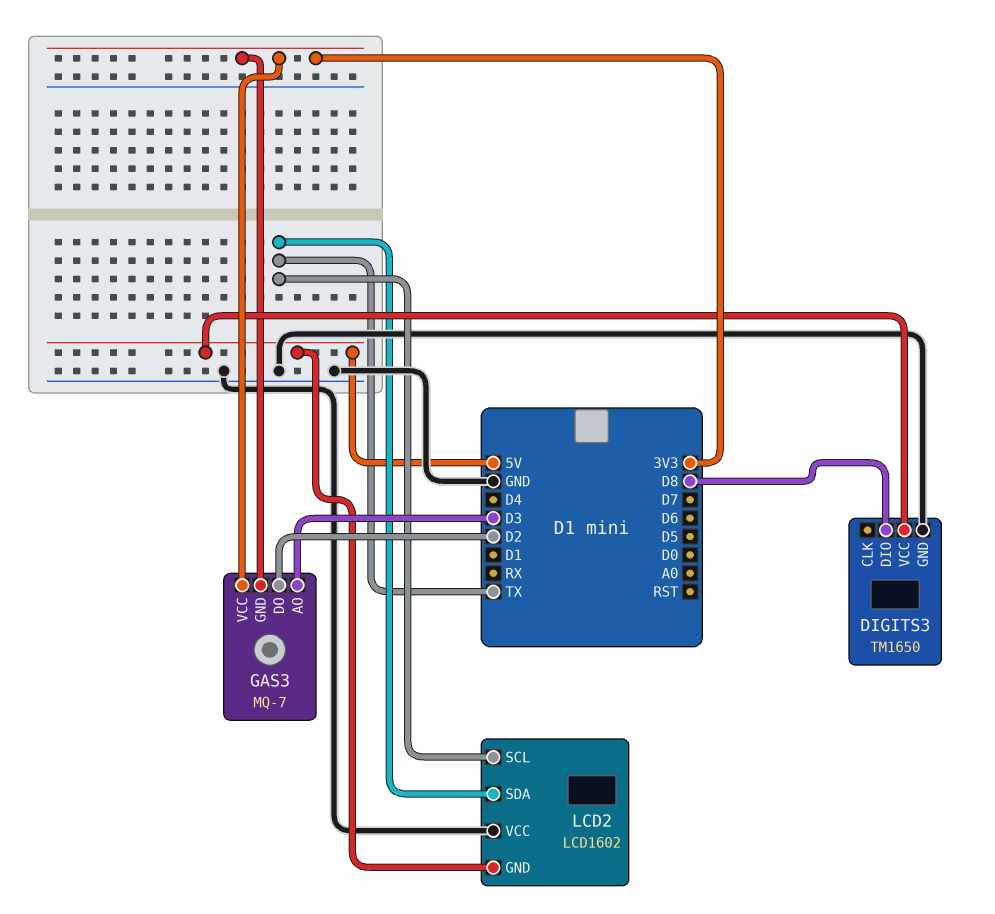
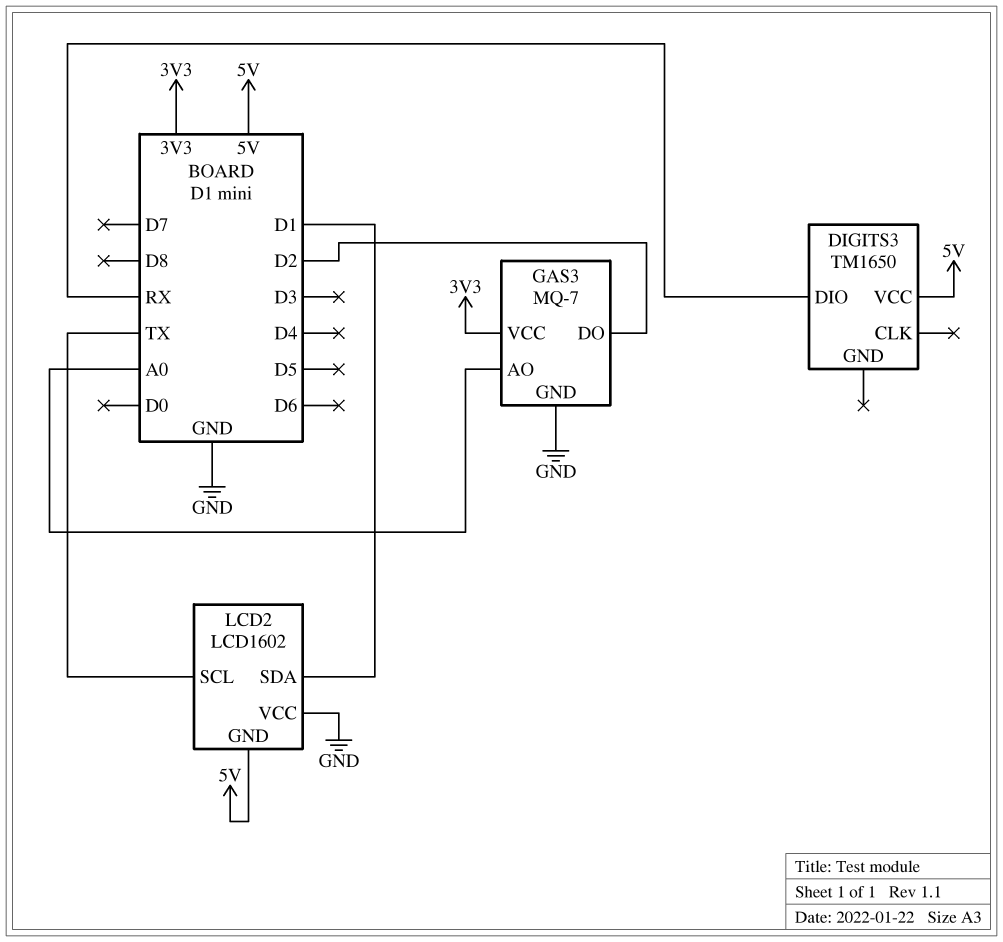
DIGITS3 pin DIO: D8 -> RX
DIGITS3 pin GND: GND -> none
GAS3 pin AO: D3 -> A0
GAS3 pin GND: 3V3 -> GND
LCD2 pin SDA: TX -> D1

